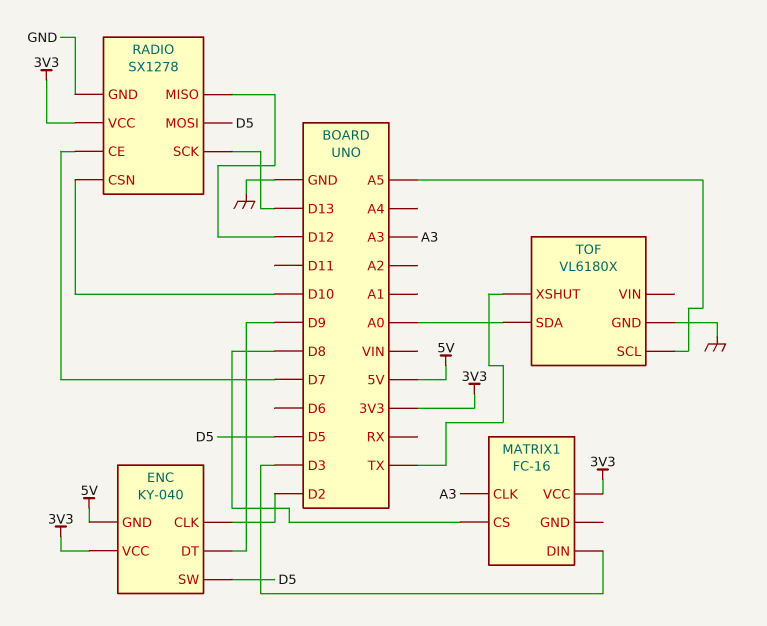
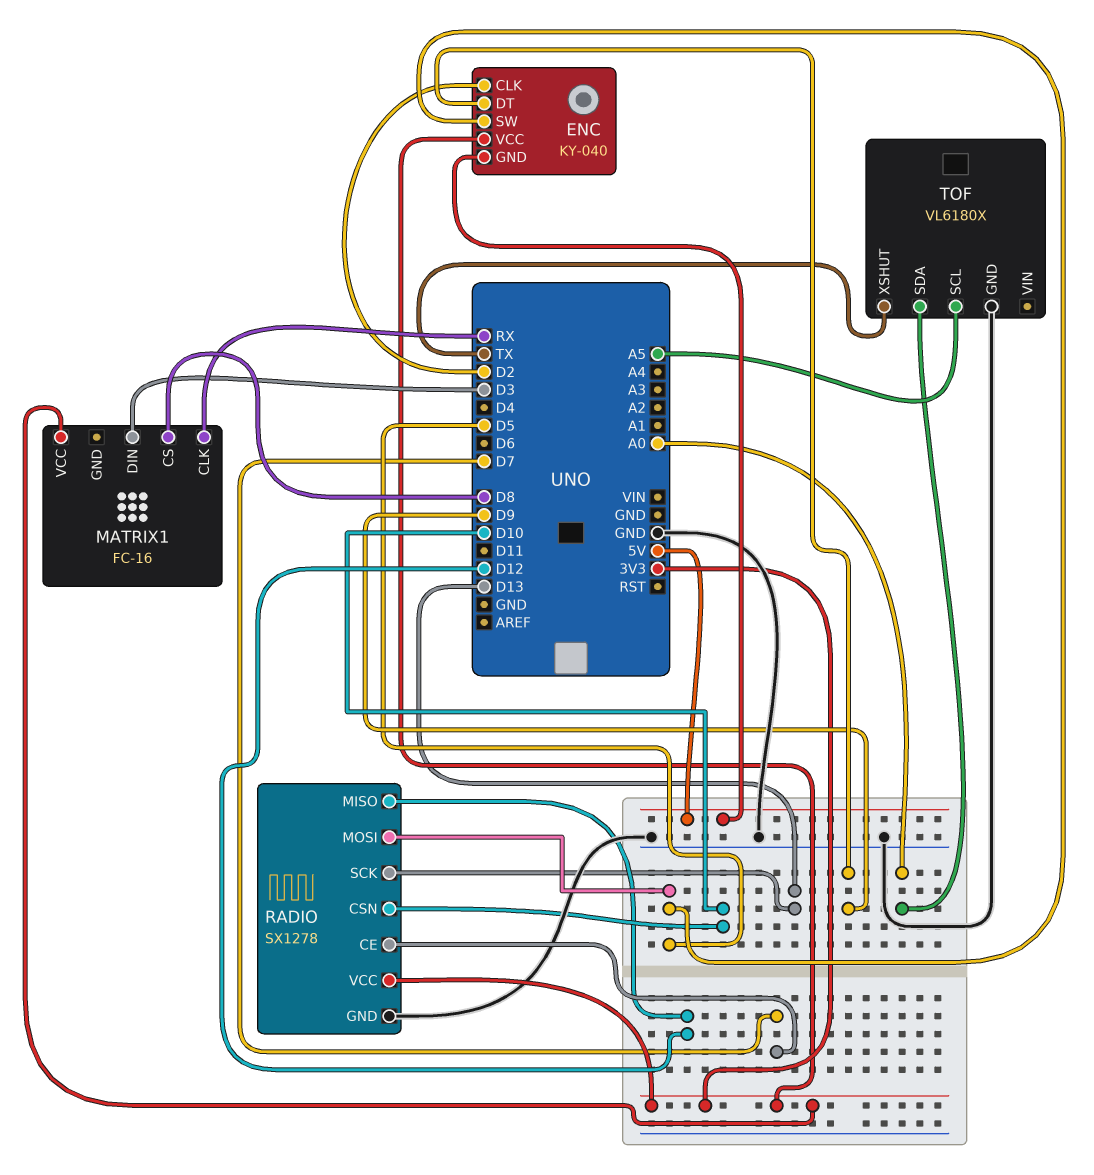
MATRIX1 pin CLK: A3 -> RX

